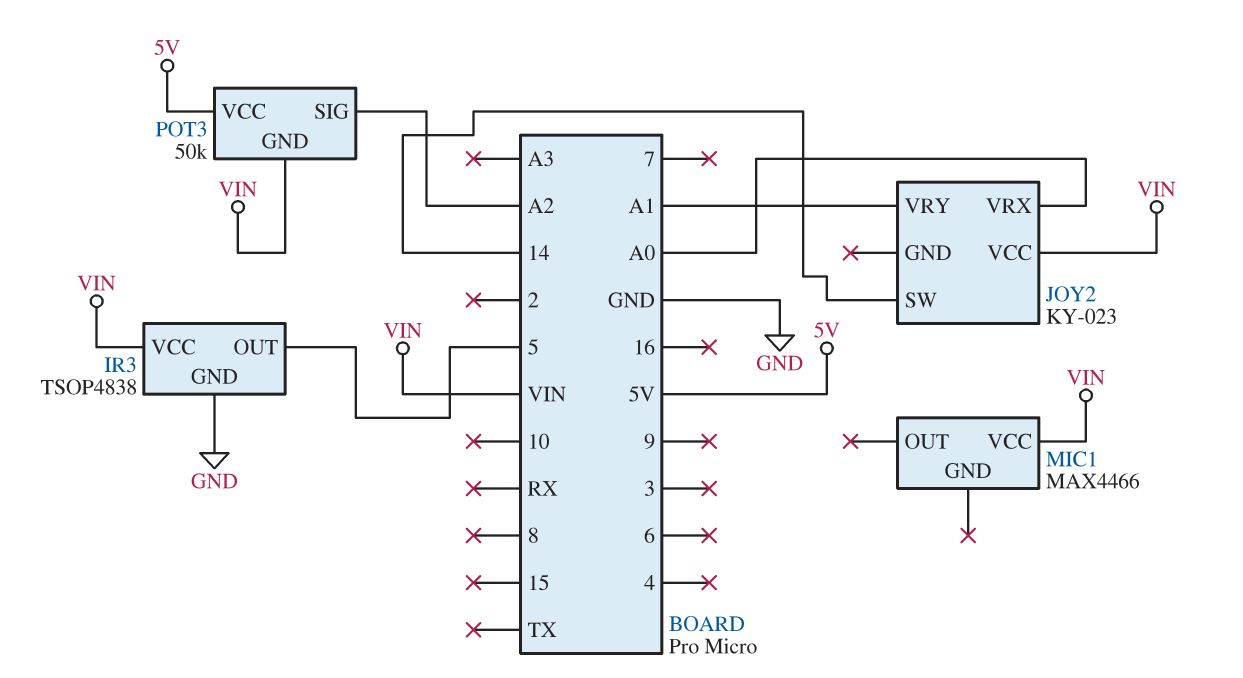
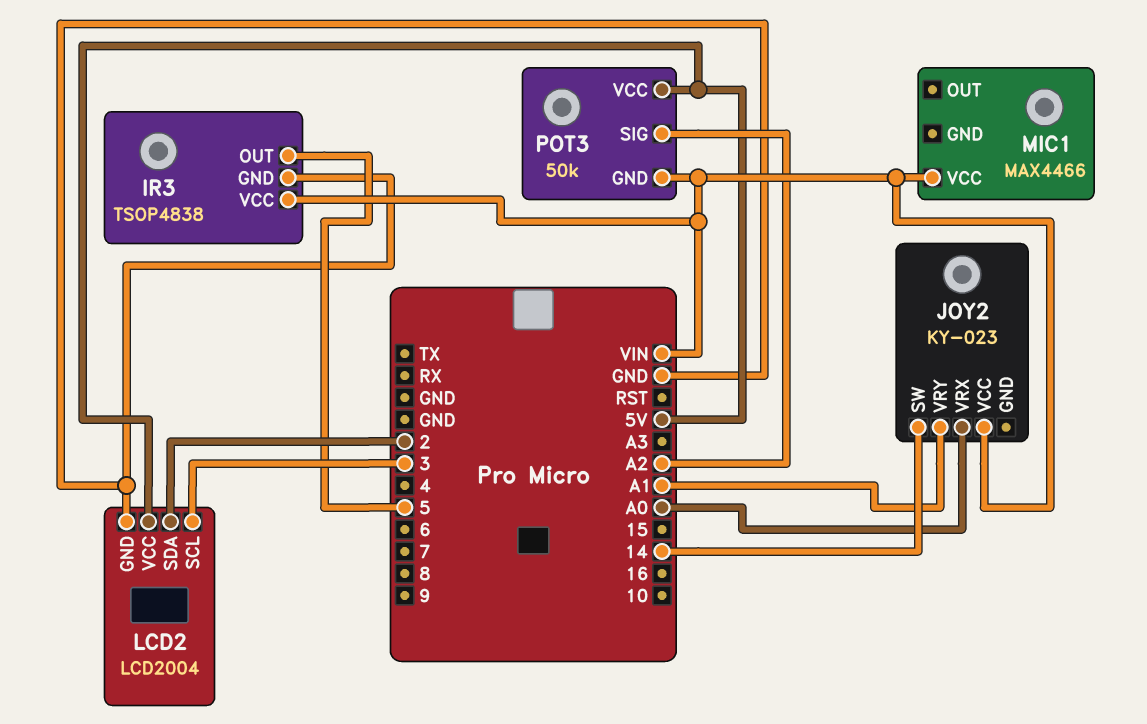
LCD2: none -> LCD2004
LCD2 pin GND: none -> GND
LCD2 pin SCL: none -> 3
LCD2 pin SDA: none -> 2
LCD2 pin VCC: none -> 5V

